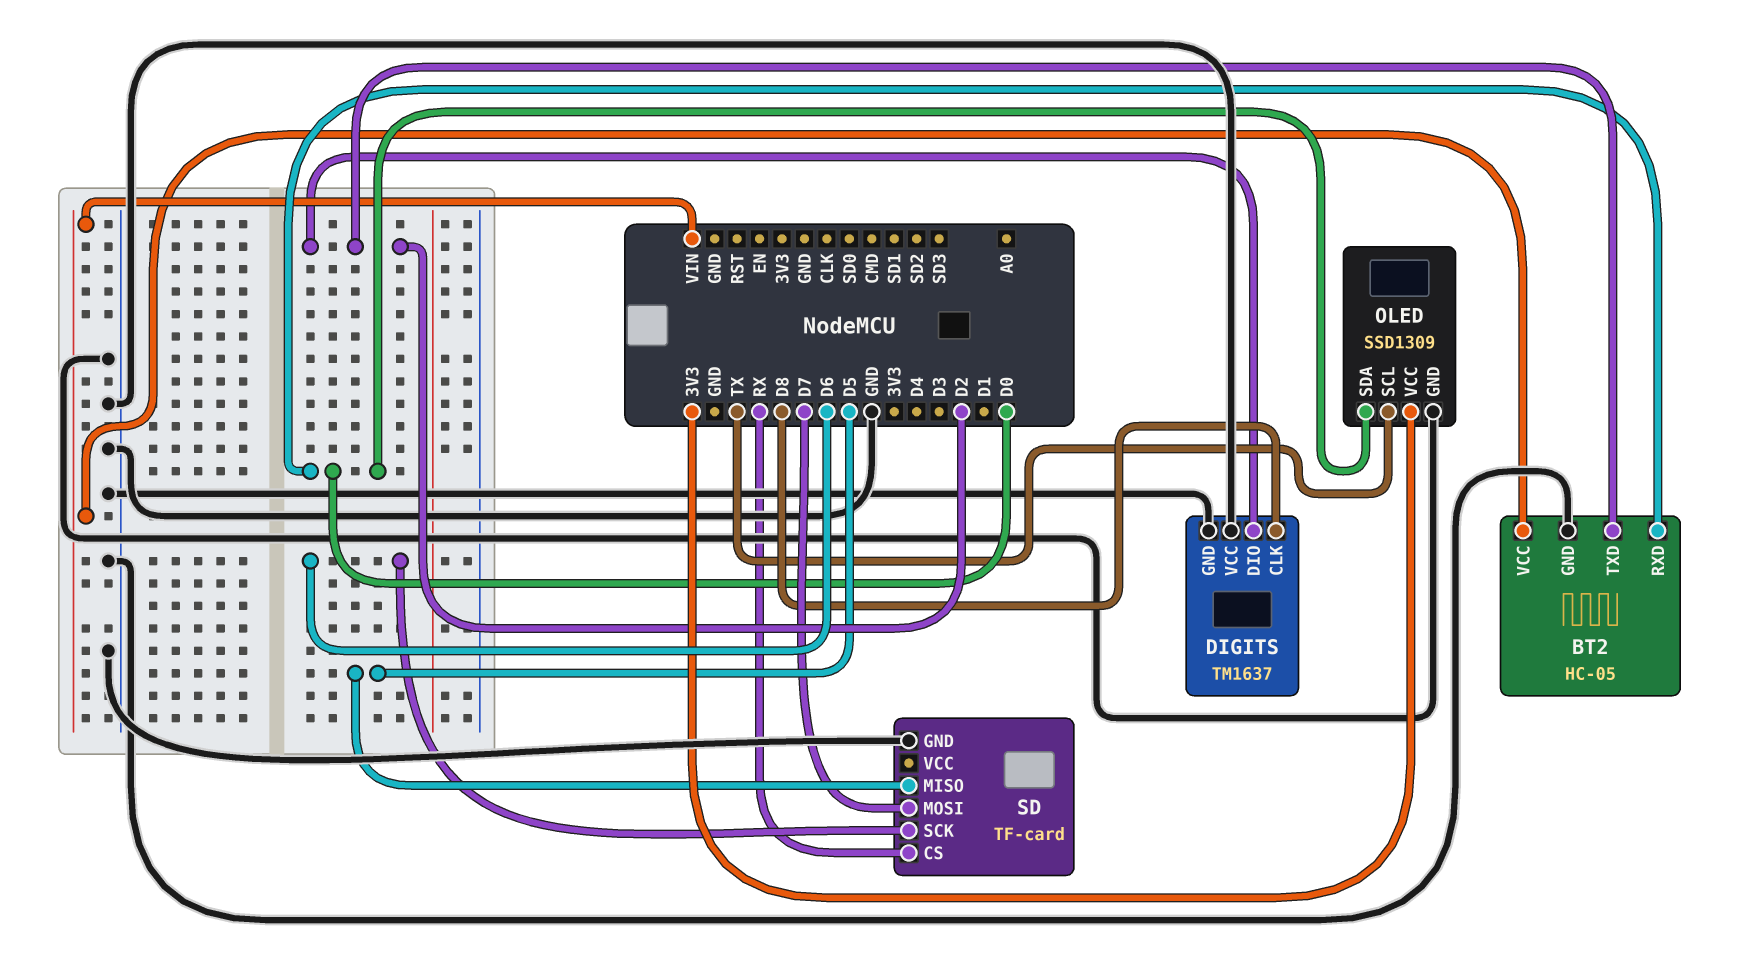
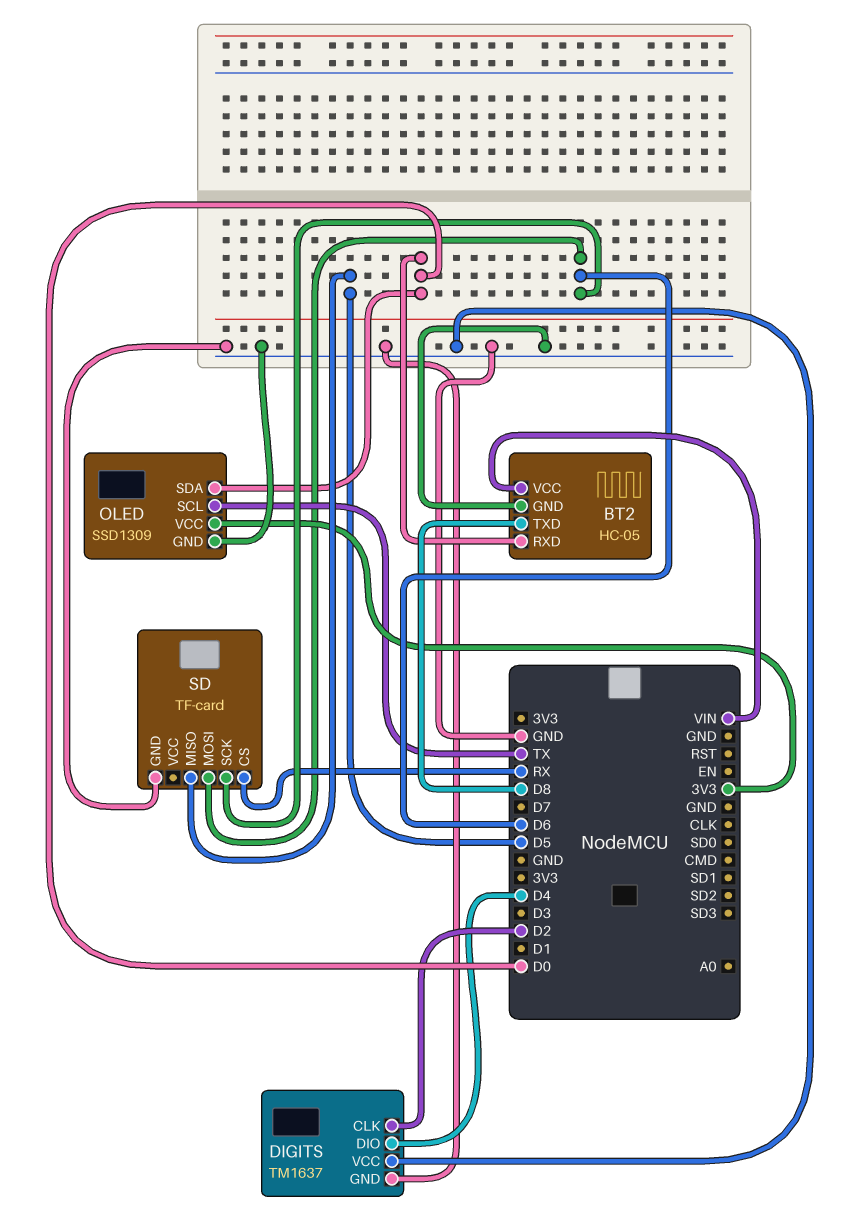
BT2 pin TXD: D2 -> D8
DIGITS pin CLK: D8 -> D2
DIGITS pin DIO: D2 -> D4
SD pin MOSI: D7 -> D6

